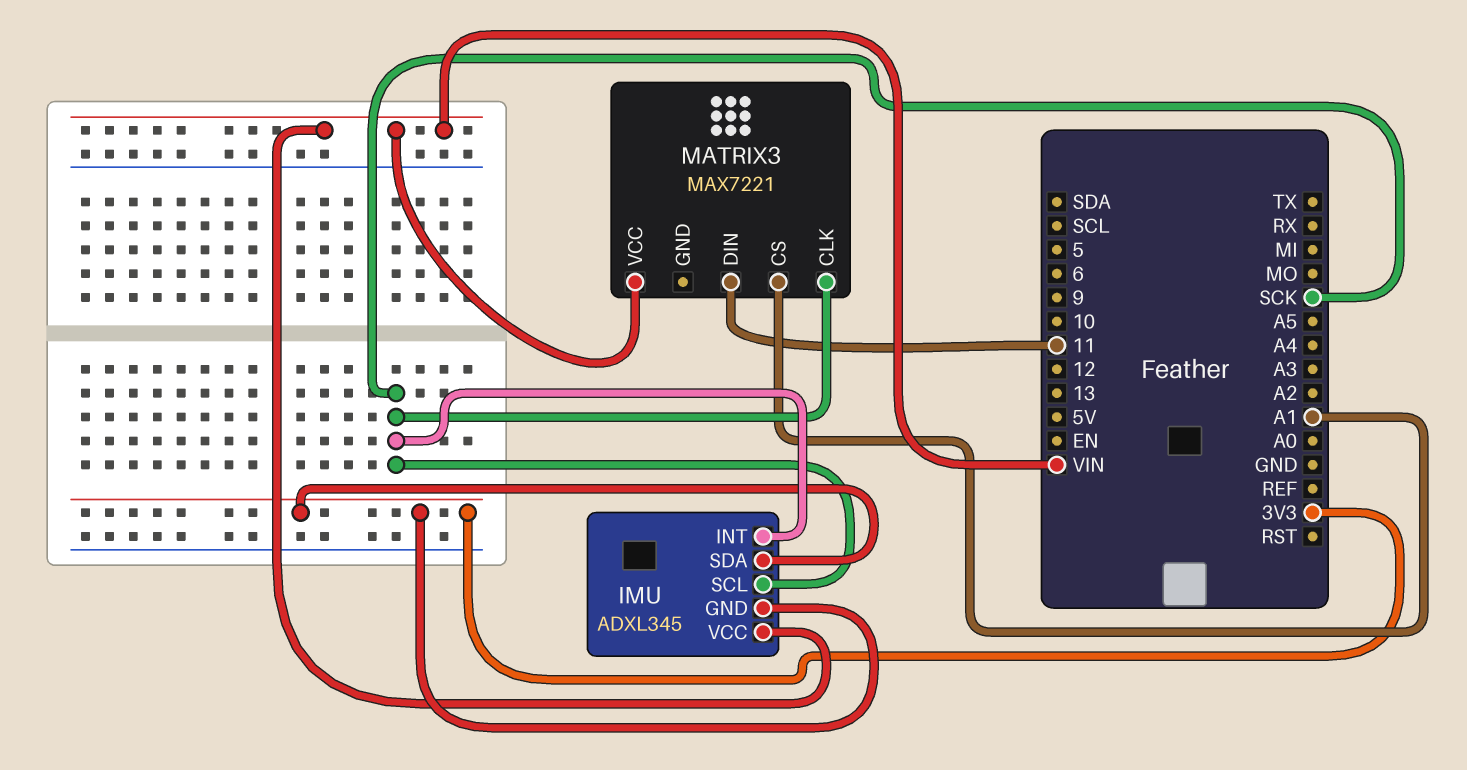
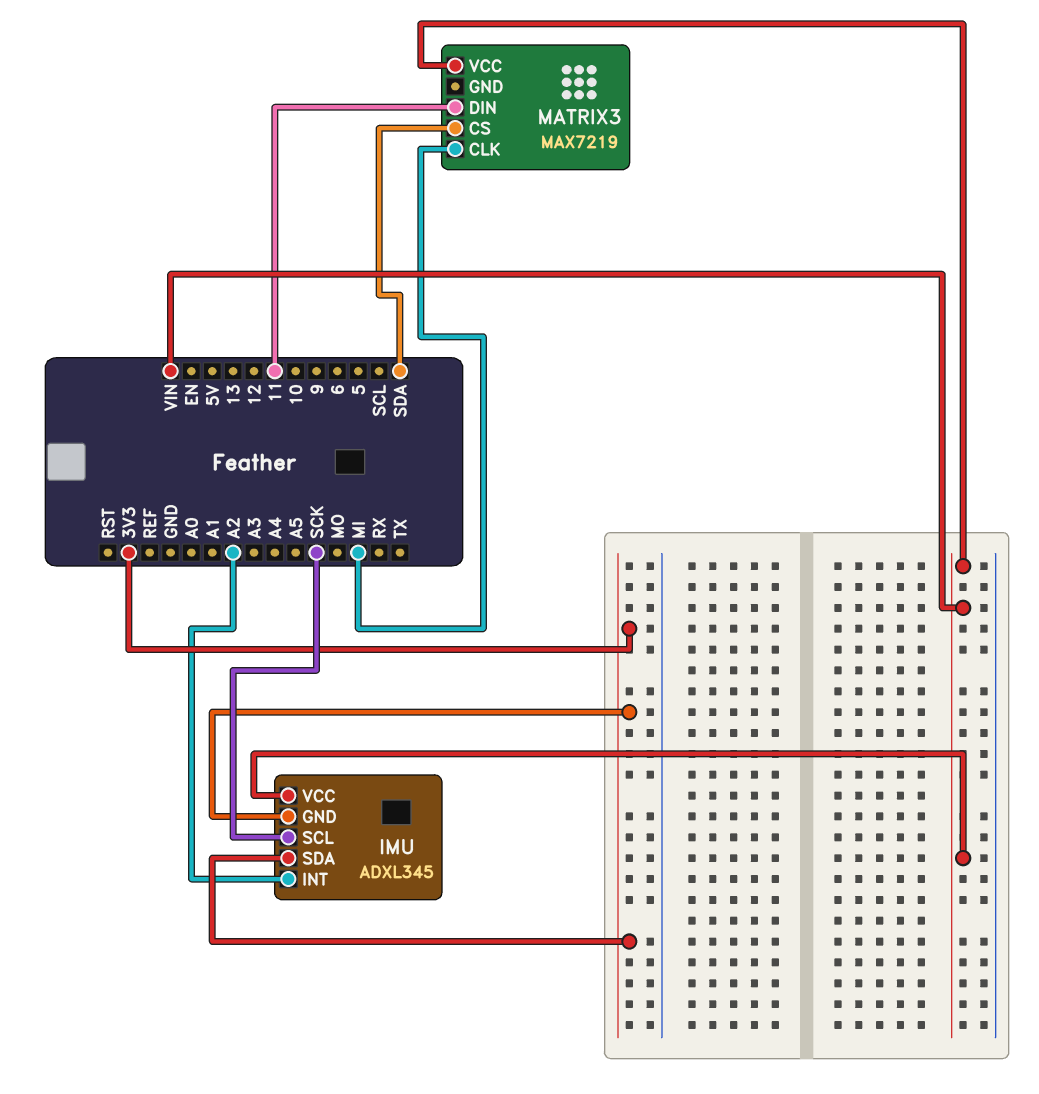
IMU pin INT: SCK -> A2
MATRIX3: MAX7221 -> MAX7219
MATRIX3 pin CLK: SCK -> MI
MATRIX3 pin CS: A1 -> SDA

